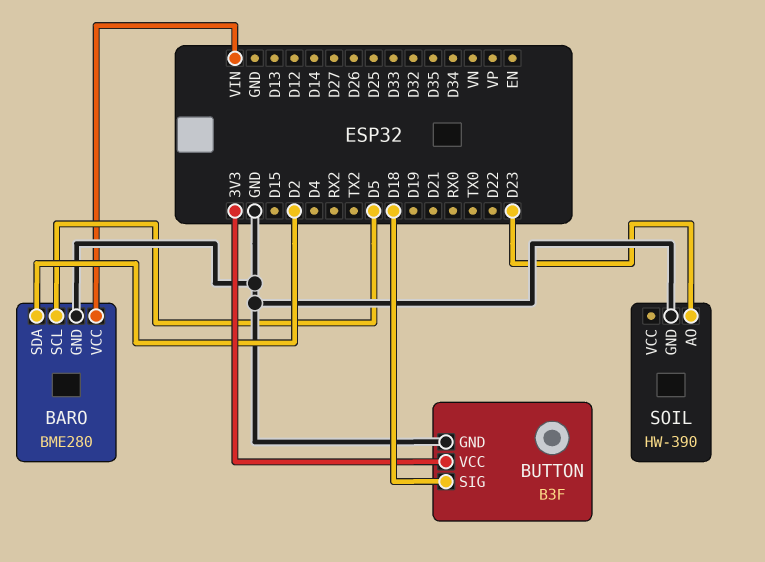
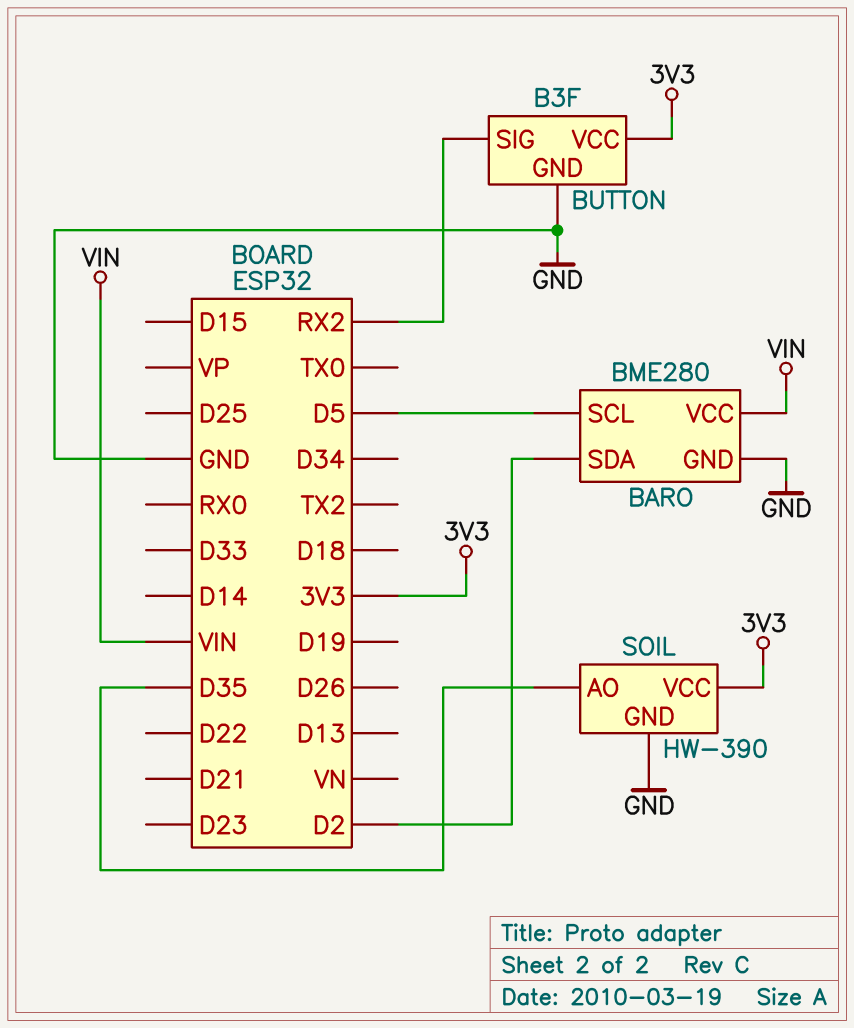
BUTTON pin SIG: D18 -> RX2
SOIL pin AO: D23 -> D35
SOIL pin VCC: none -> 3V3

